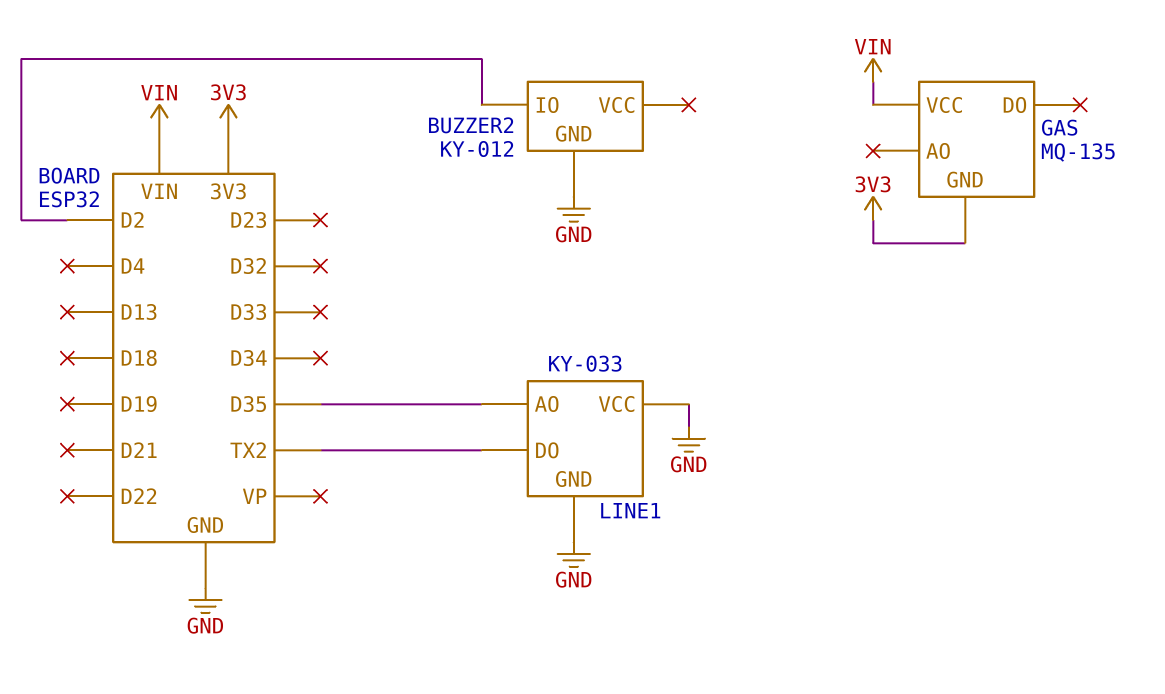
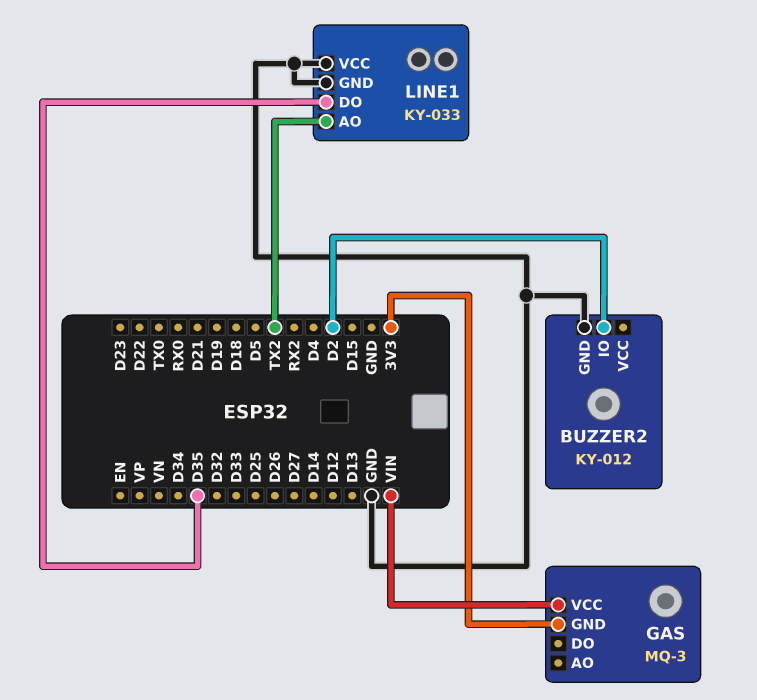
GAS: MQ-135 -> MQ-3
LINE1 pin AO: D35 -> TX2
LINE1 pin DO: TX2 -> D35

